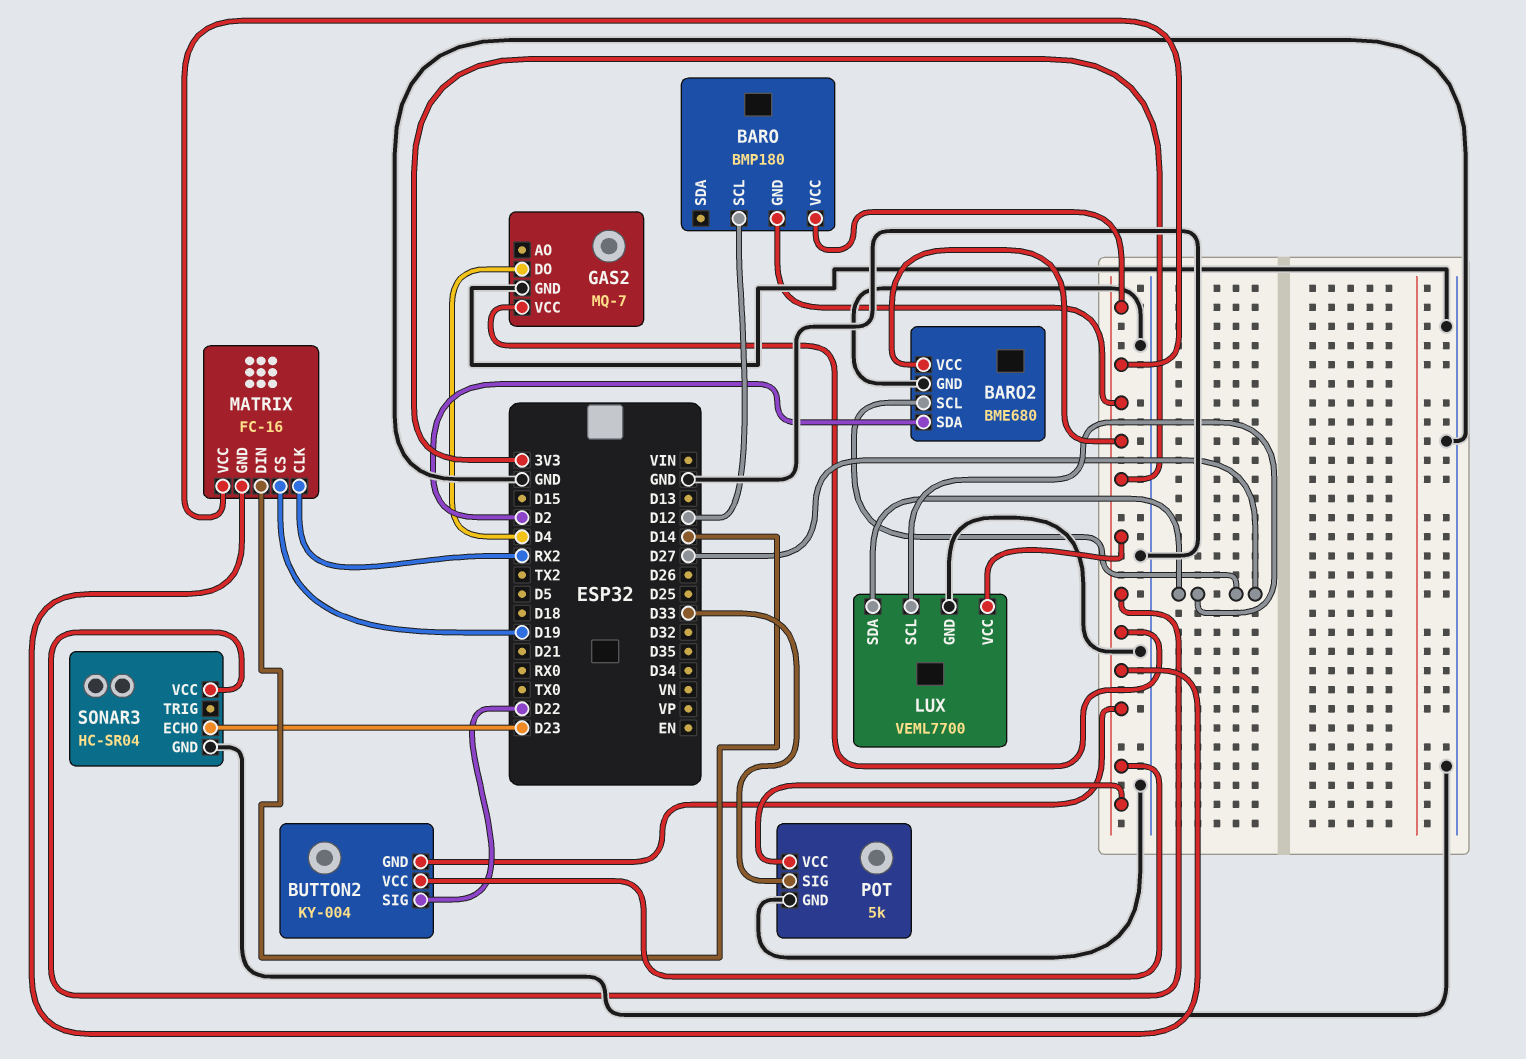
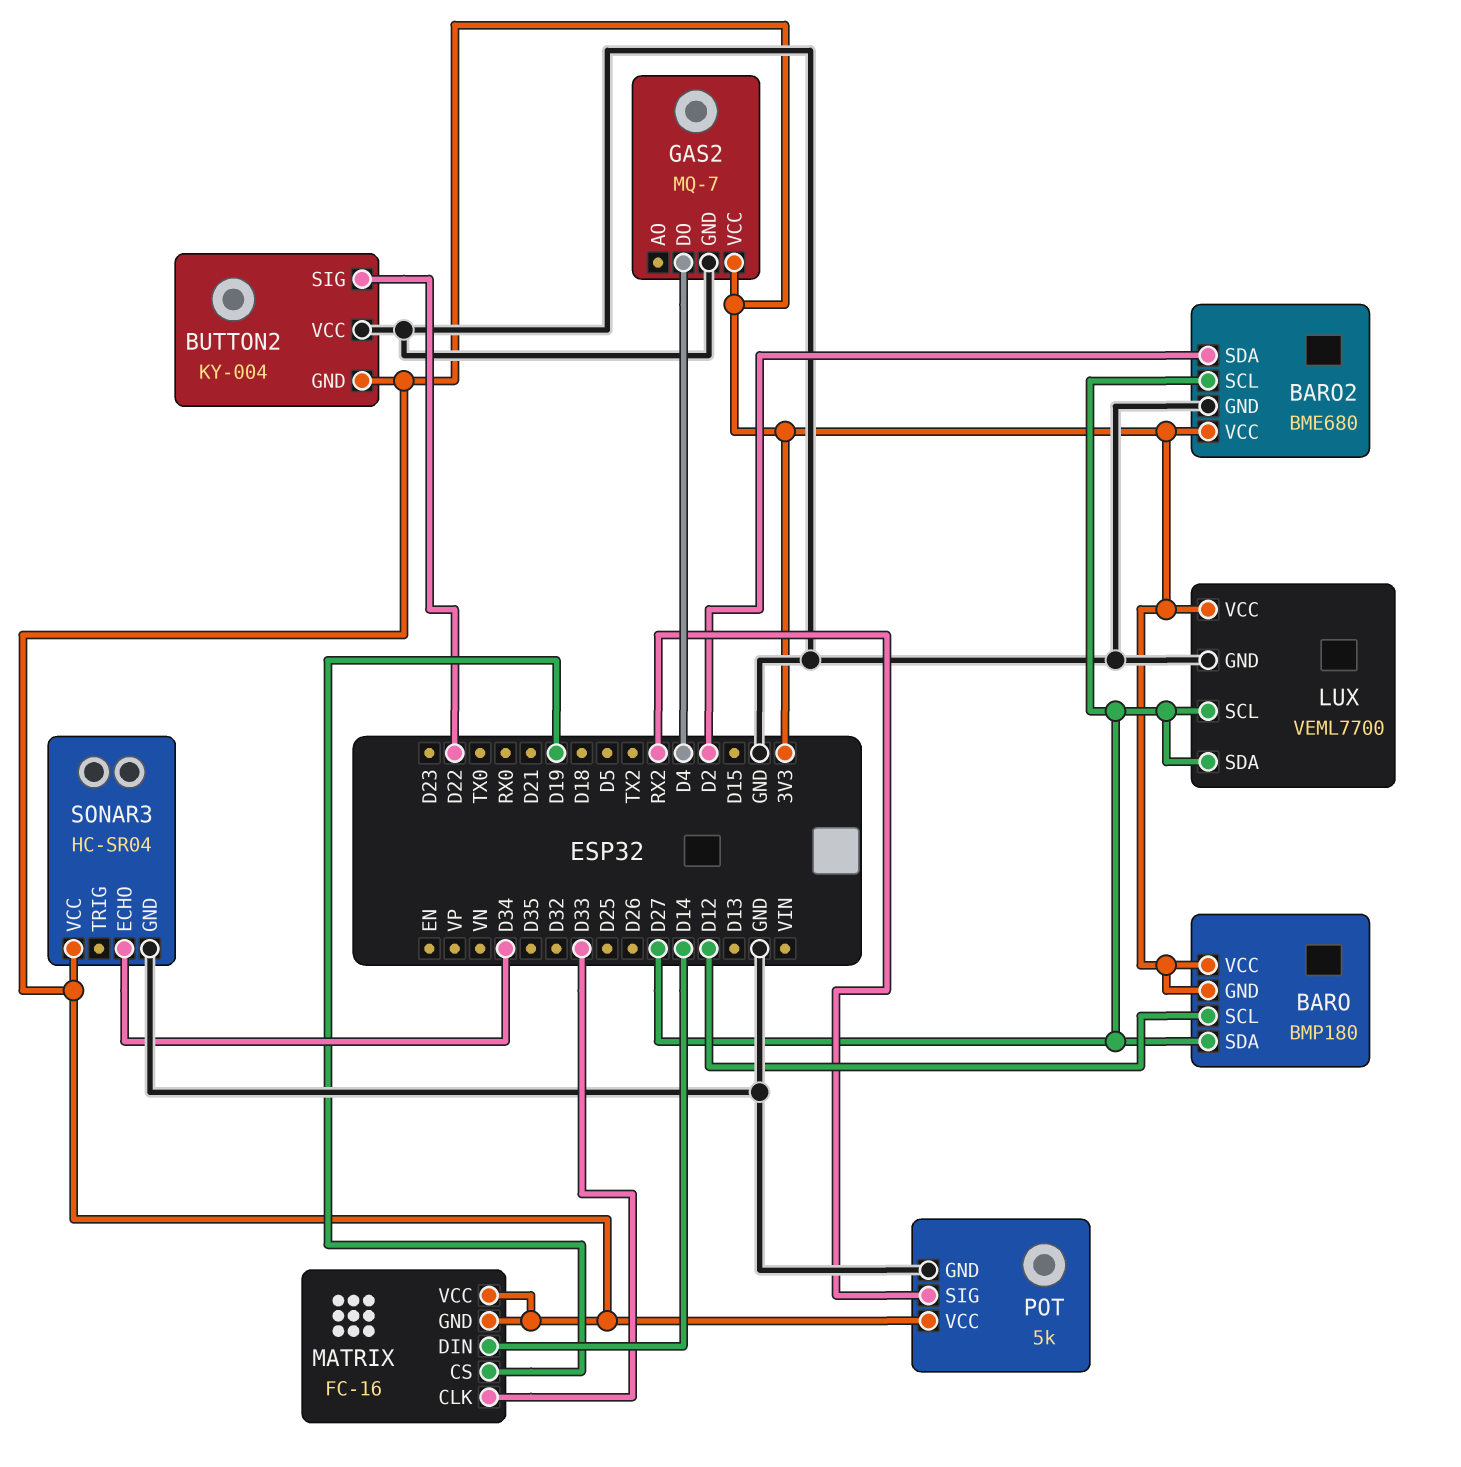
BARO pin SDA: none -> D27
BUTTON2 pin VCC: 3V3 -> GND
MATRIX pin CLK: RX2 -> D33
POT pin SIG: D33 -> RX2
SONAR3 pin ECHO: D23 -> D34

